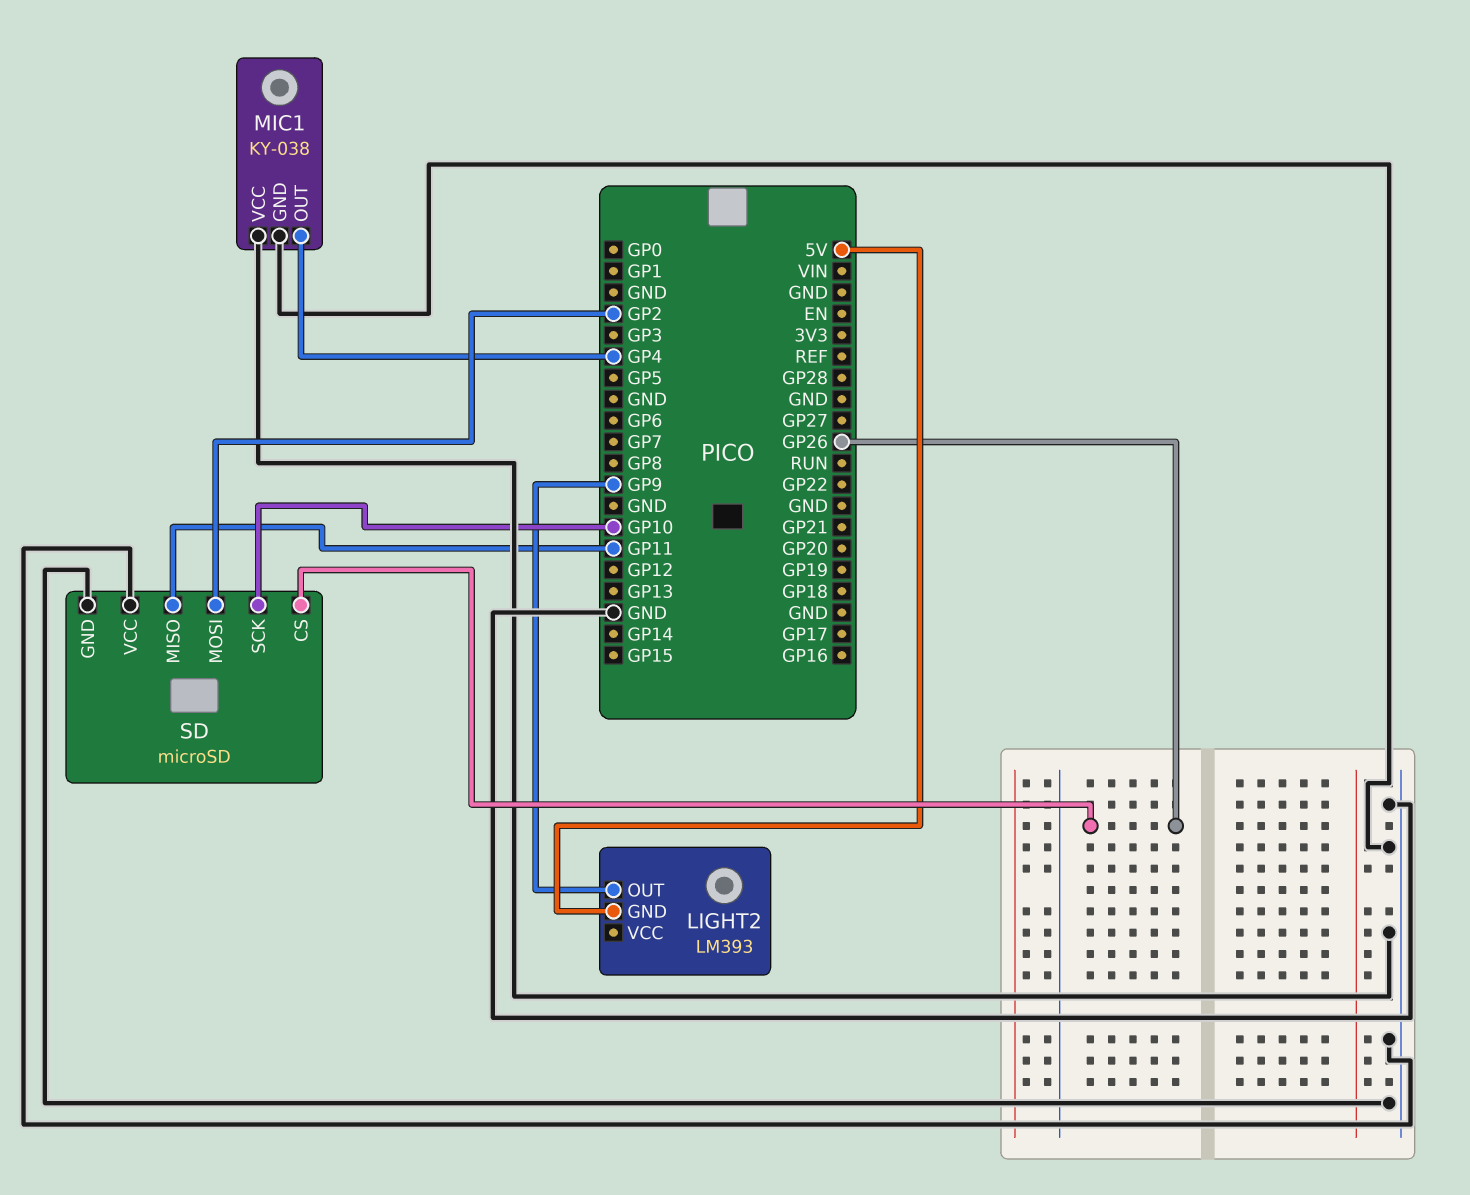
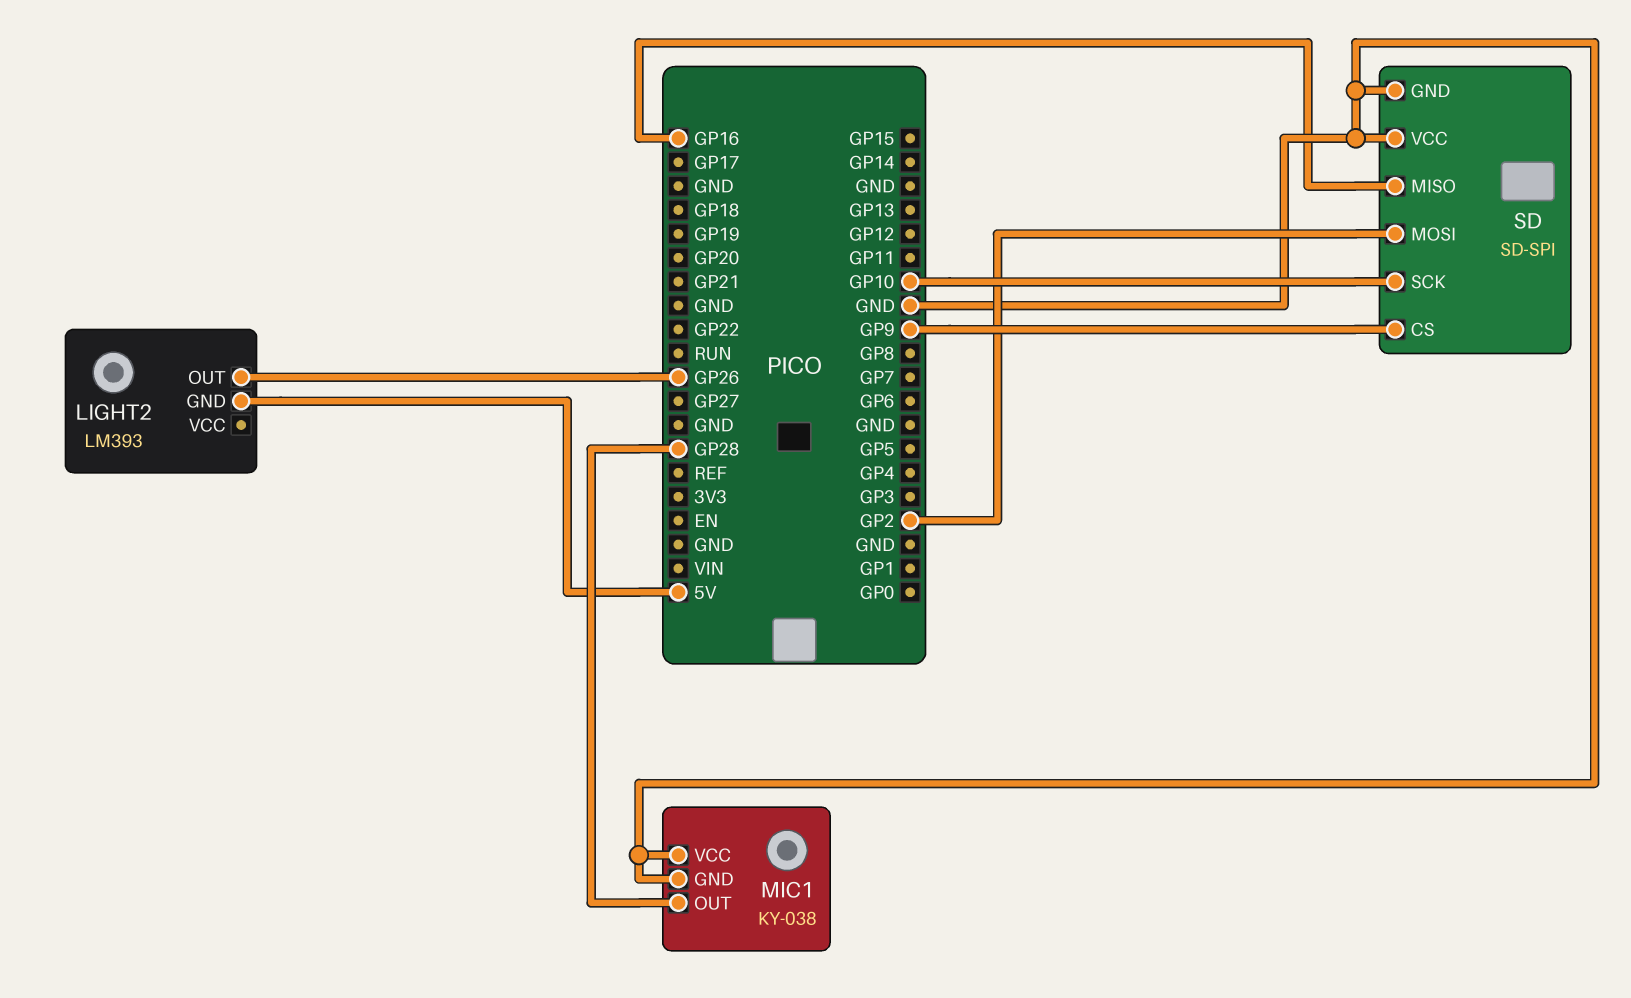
LIGHT2 pin OUT: GP9 -> GP26
MIC1 pin OUT: GP4 -> GP28
SD: microSD -> SD-SPI
SD pin CS: GP26 -> GP9
SD pin MISO: GP11 -> GP16

